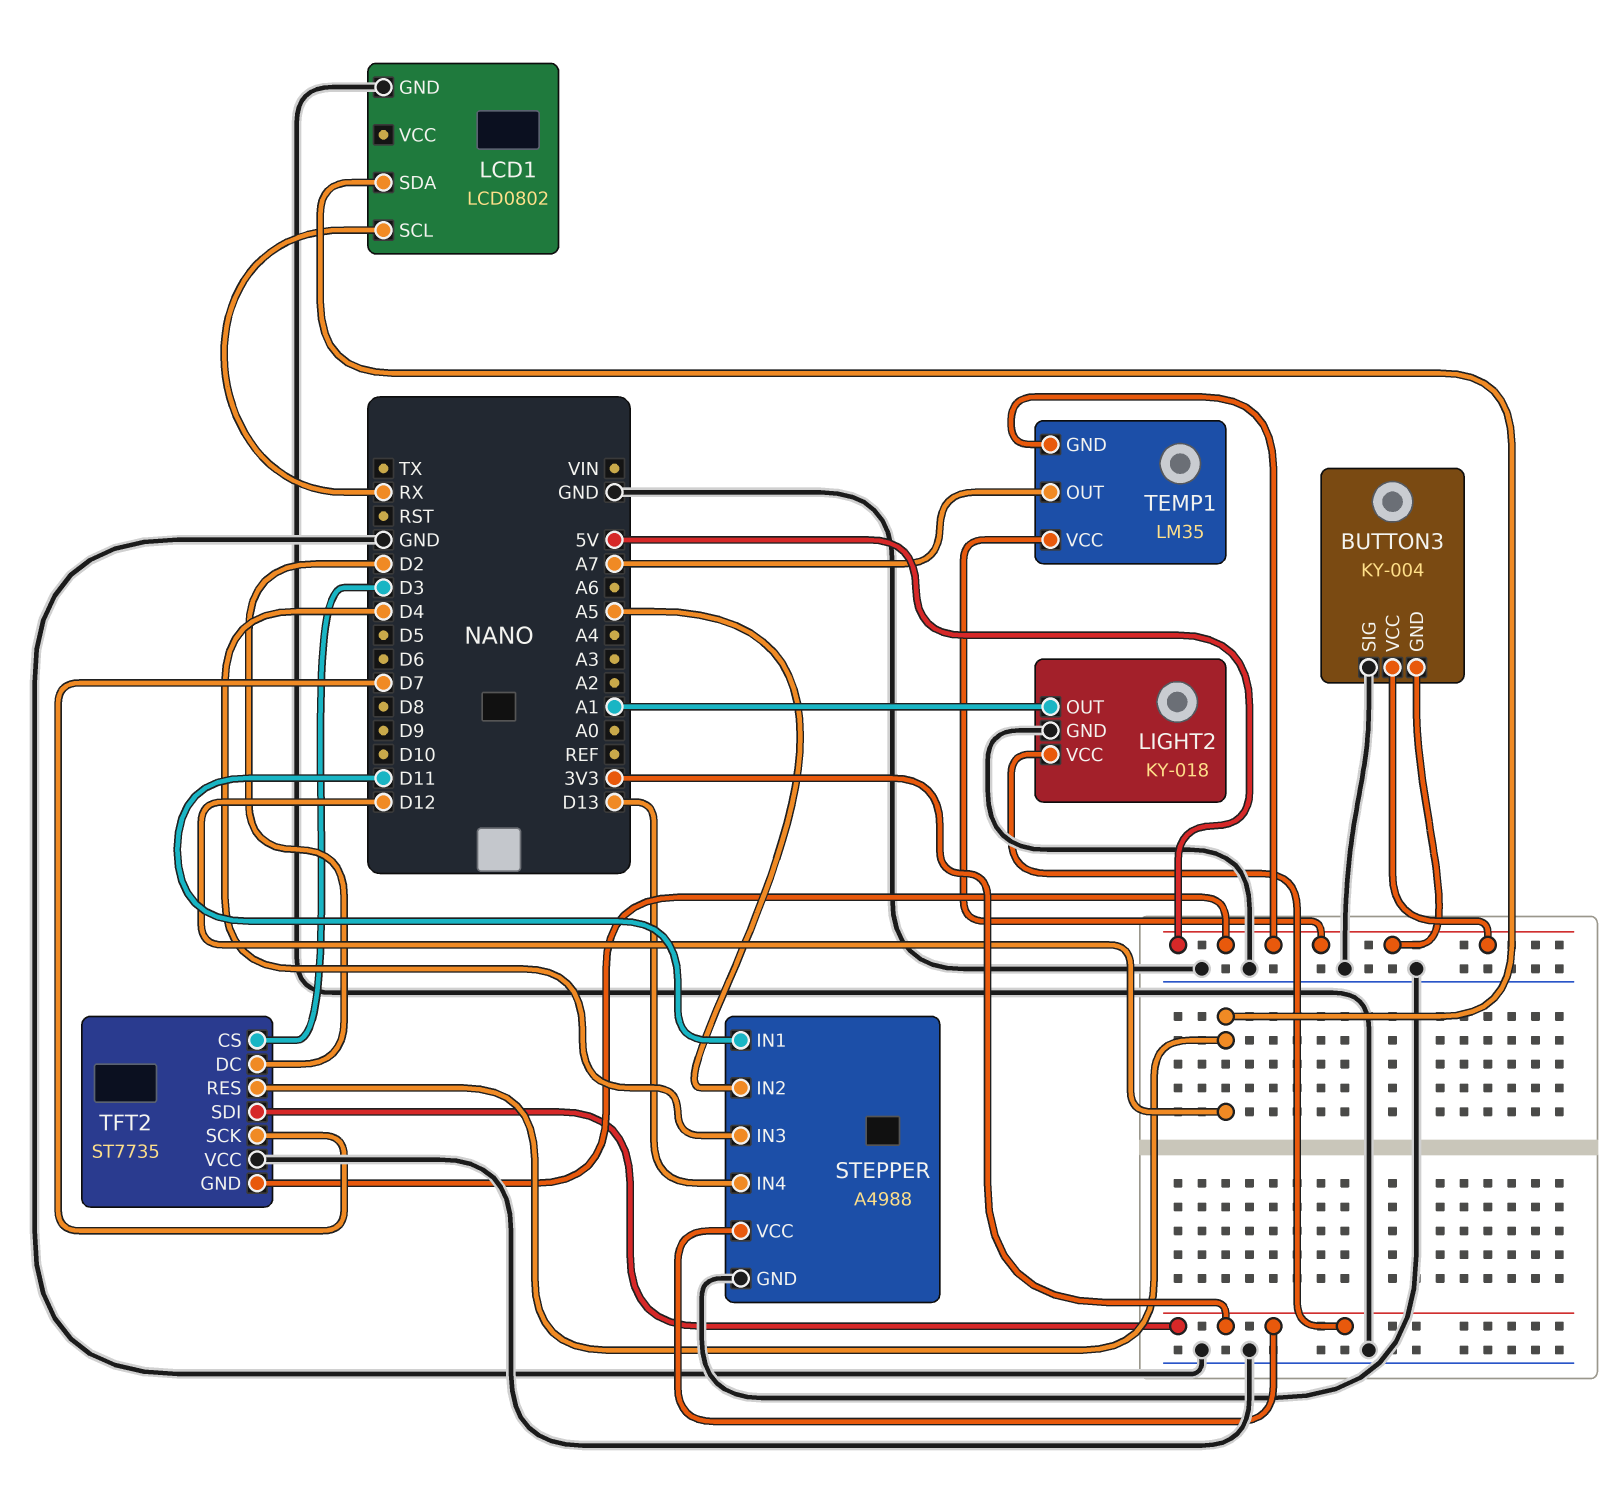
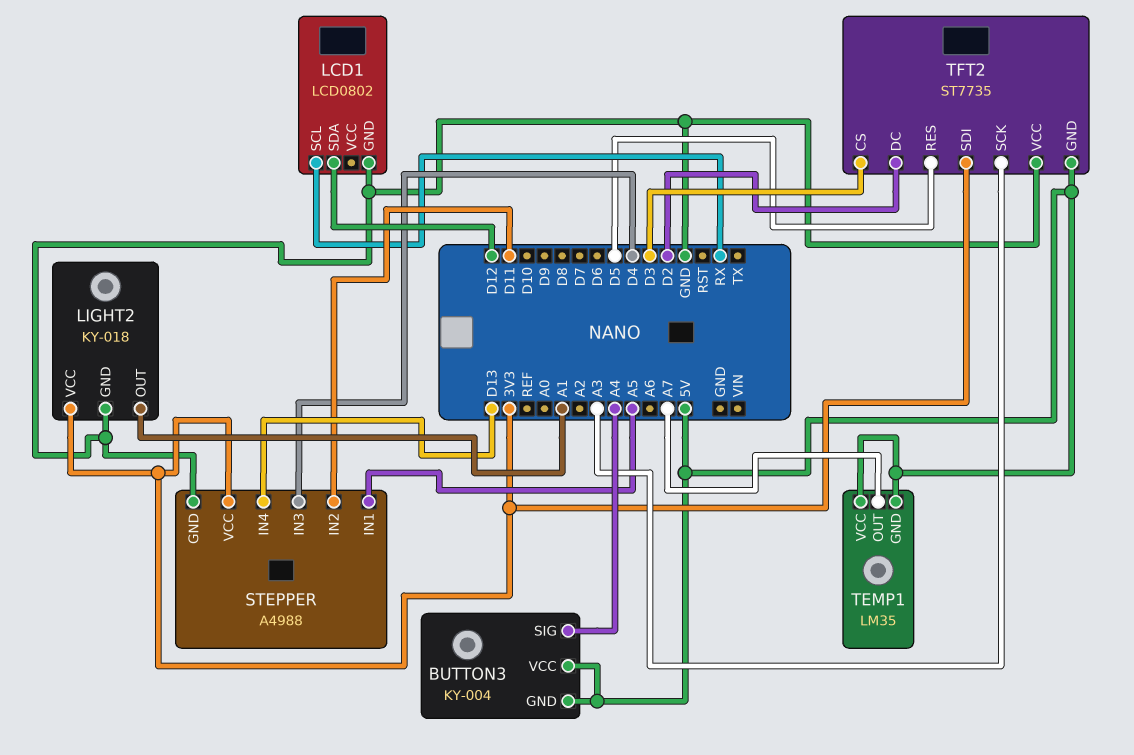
BUTTON3 pin SIG: GND -> A4
STEPPER pin IN1: D11 -> A5
STEPPER pin IN2: A5 -> D11
TFT2 pin RES: D12 -> D5
TFT2 pin SCK: D7 -> A3

